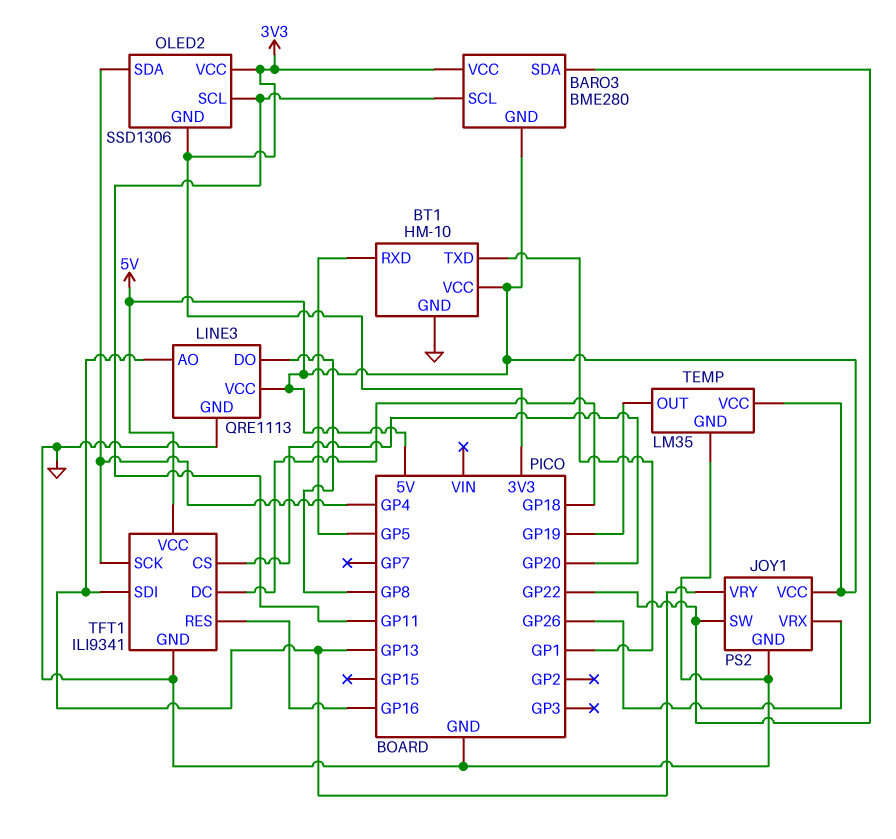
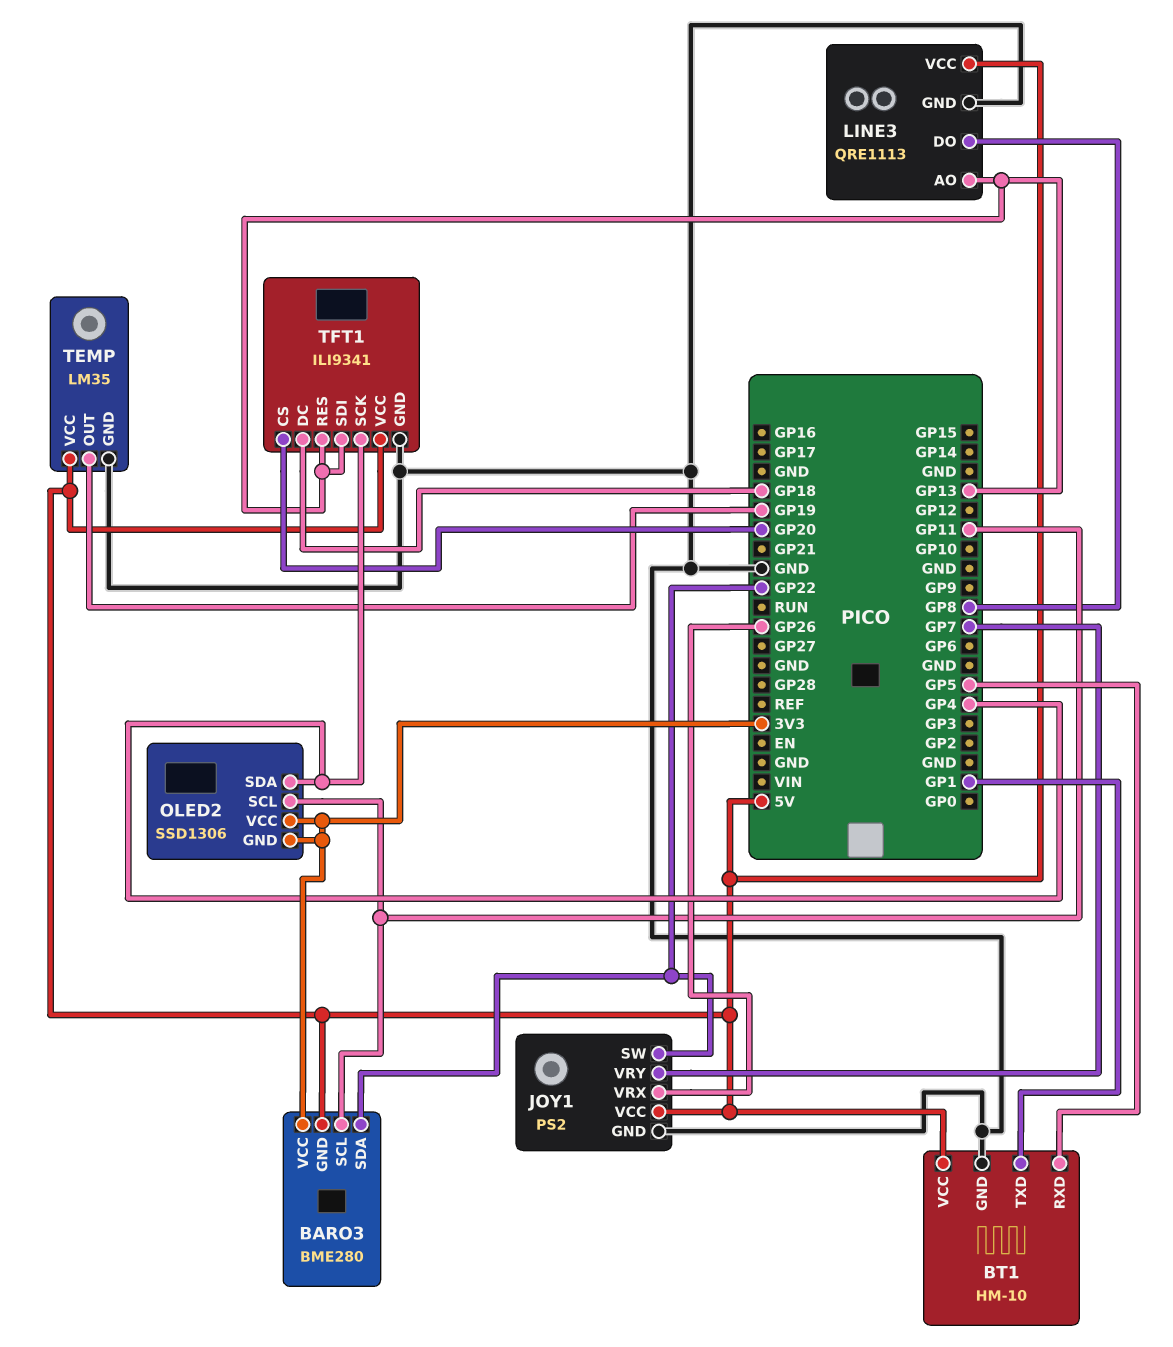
JOY1 pin VRY: GP13 -> GP7
TFT1 pin RES: GP16 -> GP13

